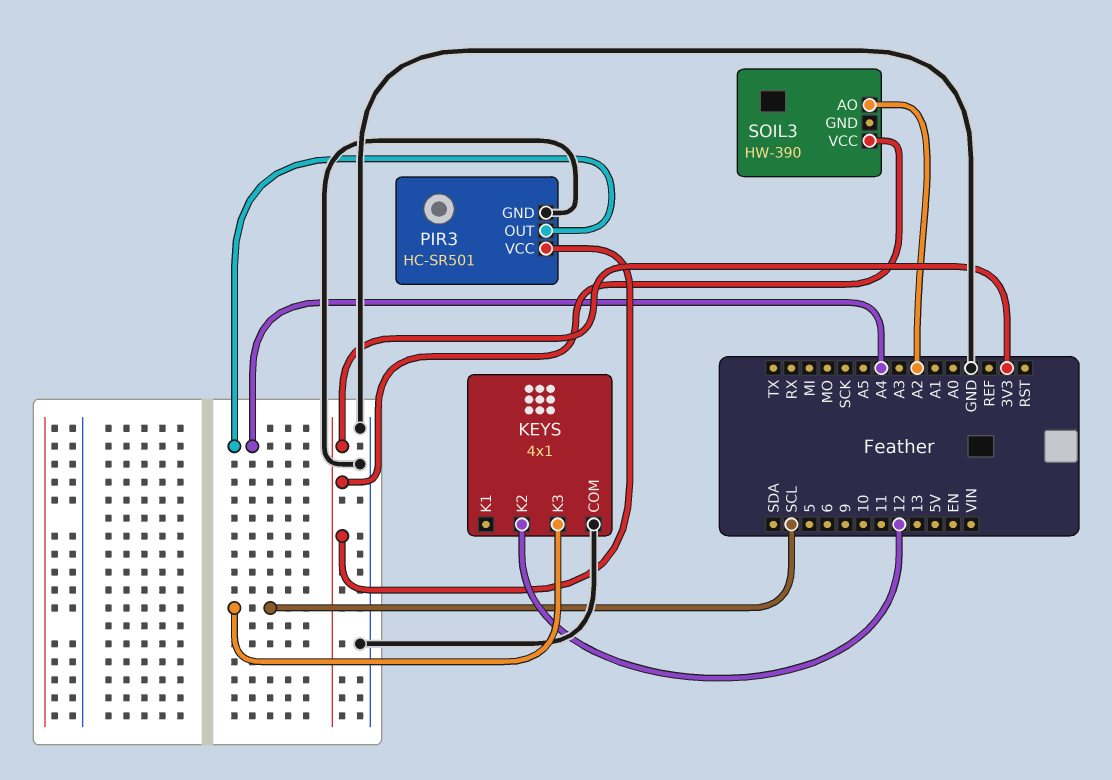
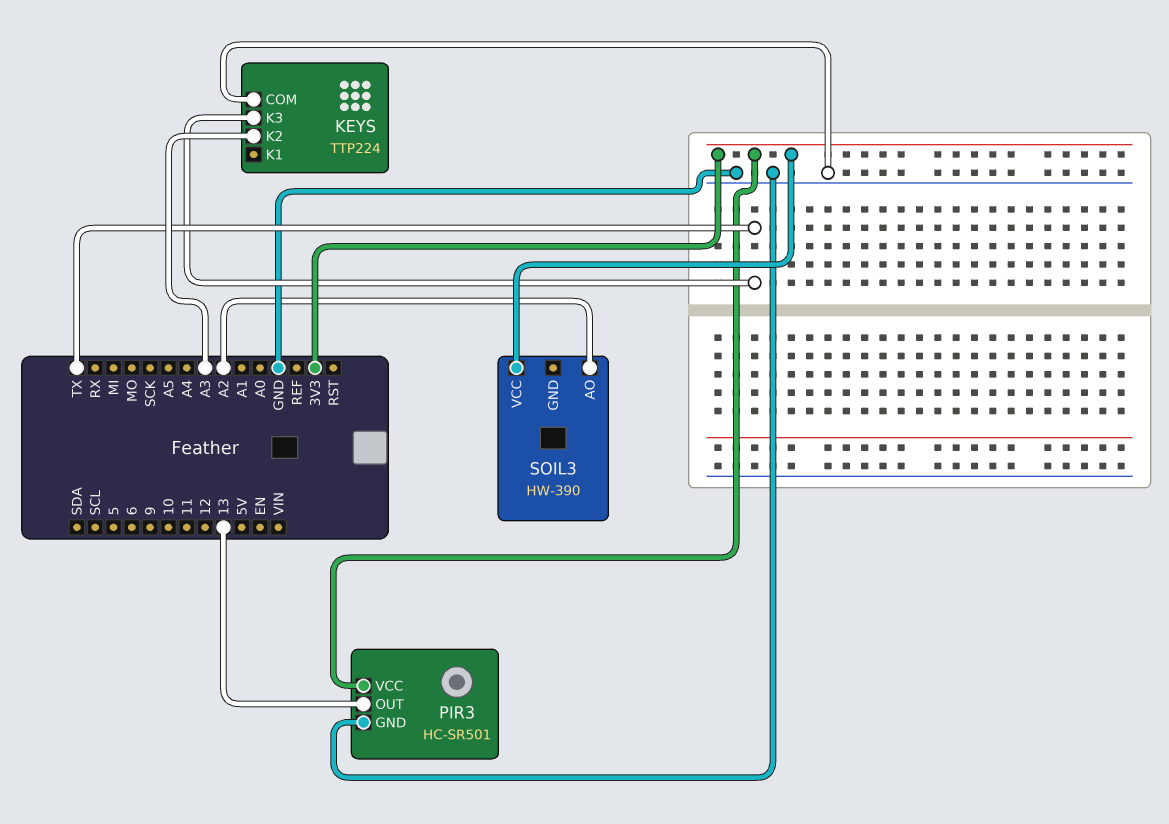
KEYS: 4x1 -> TTP224
KEYS pin K2: 12 -> A3
KEYS pin K3: SCL -> TX
PIR3 pin OUT: A4 -> 13

